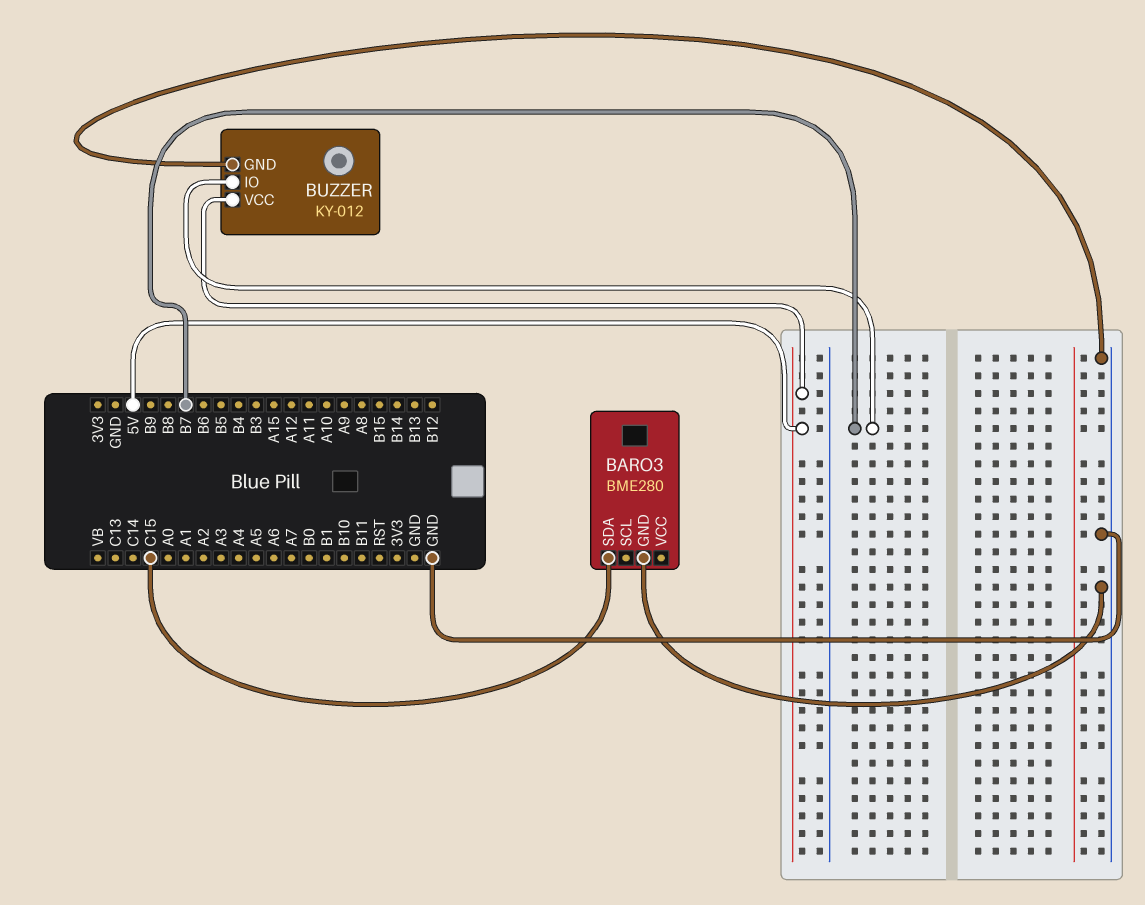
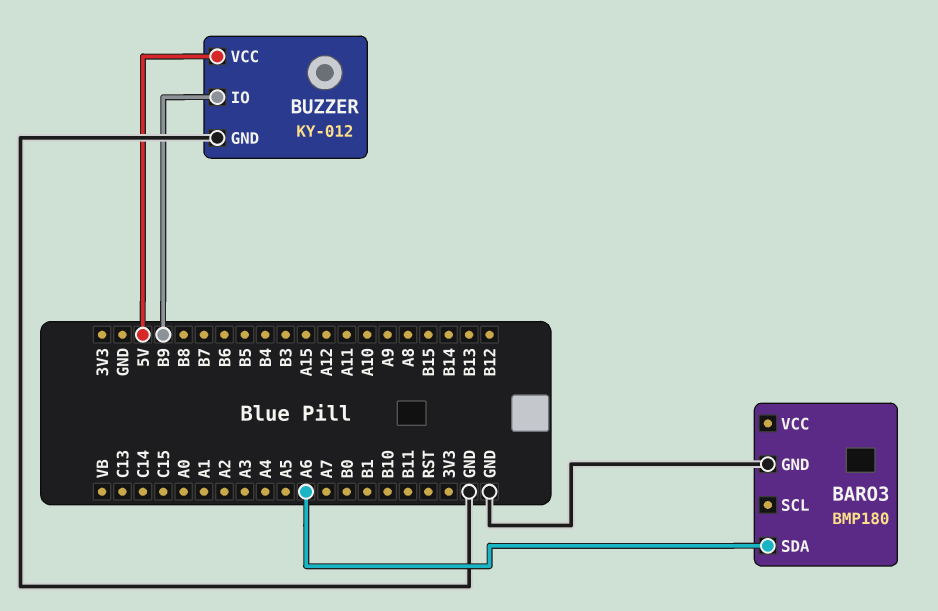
BARO3: BME280 -> BMP180
BARO3 pin SDA: C15 -> A6
BUZZER pin IO: B7 -> B9

